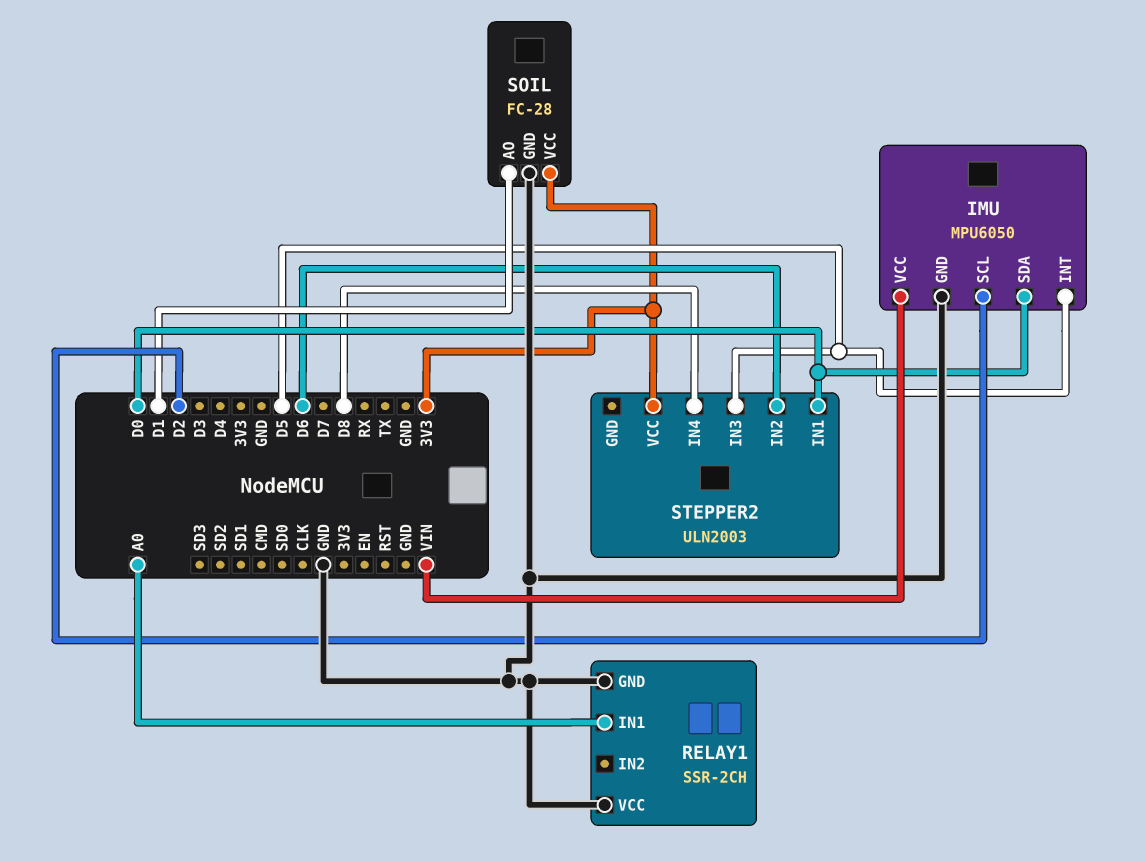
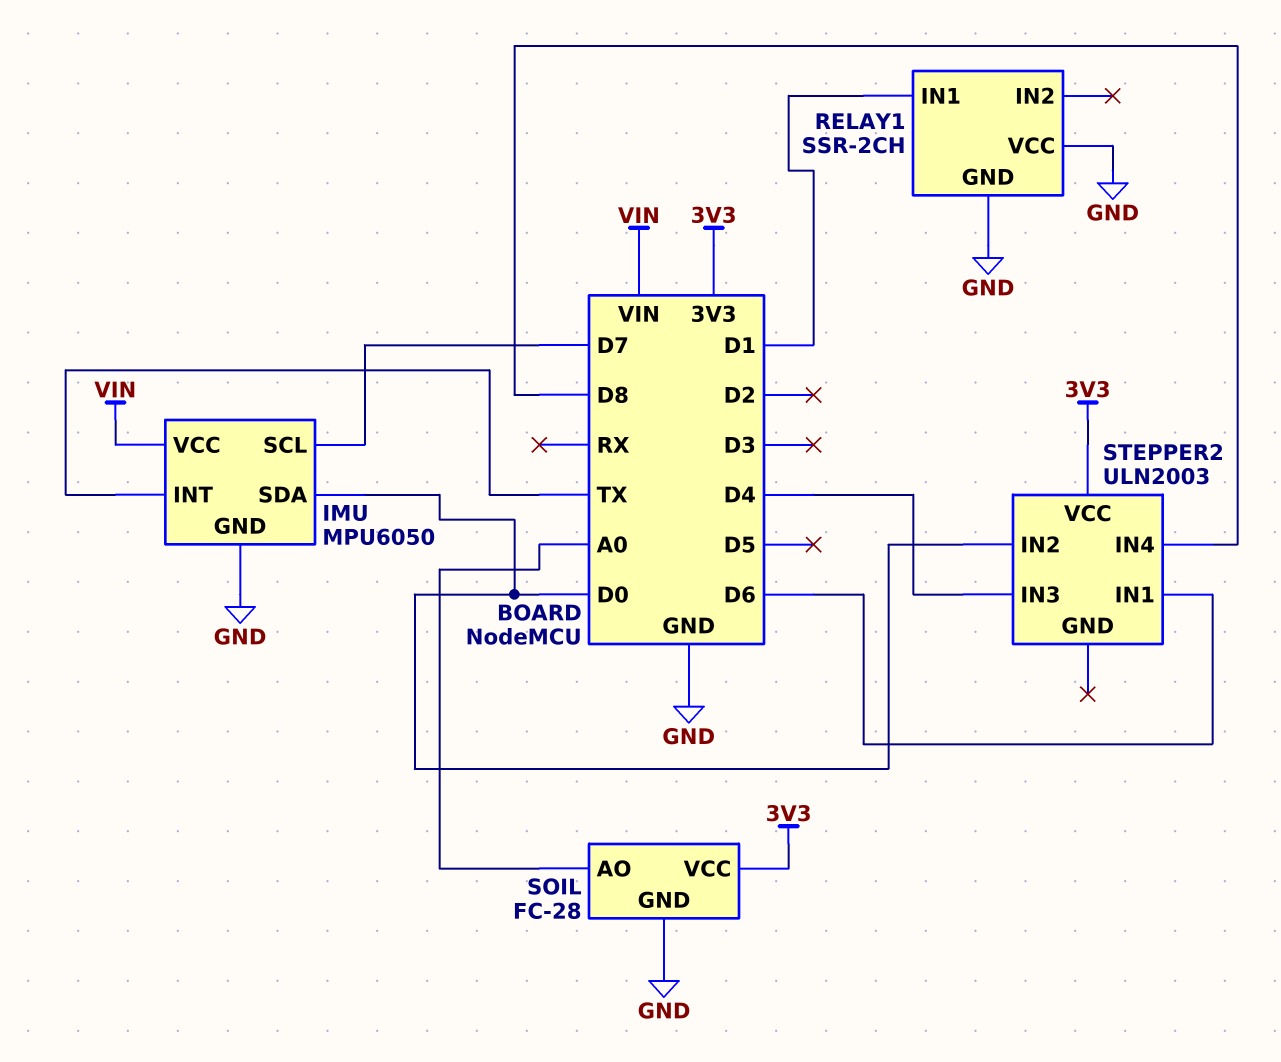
IMU pin INT: D5 -> TX
IMU pin SCL: D2 -> D7
RELAY1 pin IN1: A0 -> D1
SOIL pin AO: D1 -> A0
STEPPER2 pin IN1: D0 -> D6
STEPPER2 pin IN2: D6 -> D0
STEPPER2 pin IN3: D5 -> D4

